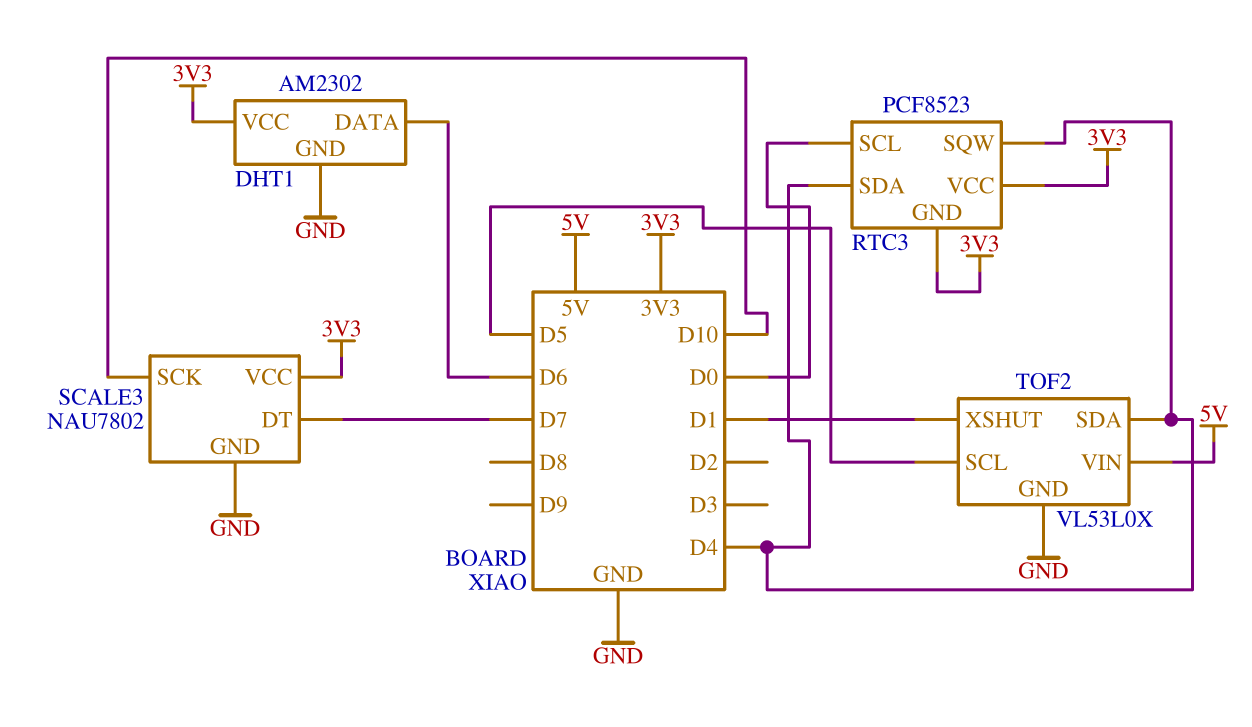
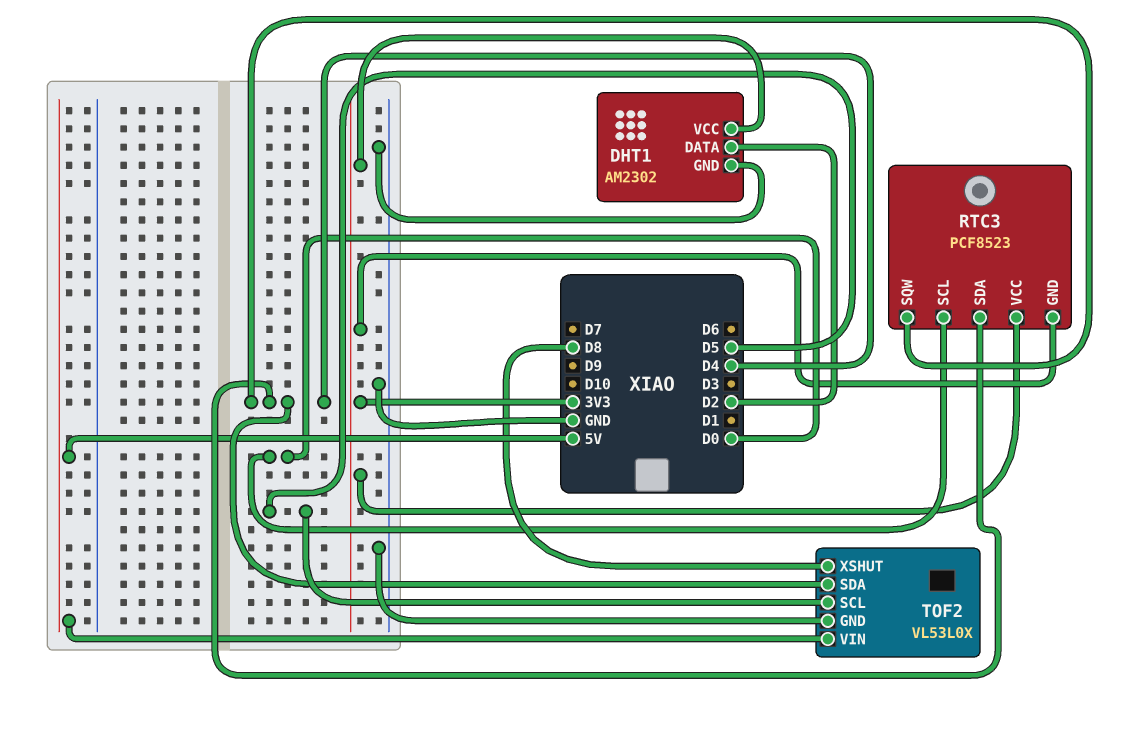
DHT1 pin DATA: D6 -> D2
SCALE3: NAU7802 -> none
SCALE3 pin DT: D7 -> none
SCALE3 pin GND: GND -> none
SCALE3 pin SCK: D10 -> none
SCALE3 pin VCC: 3V3 -> none
TOF2 pin XSHUT: D1 -> D8

